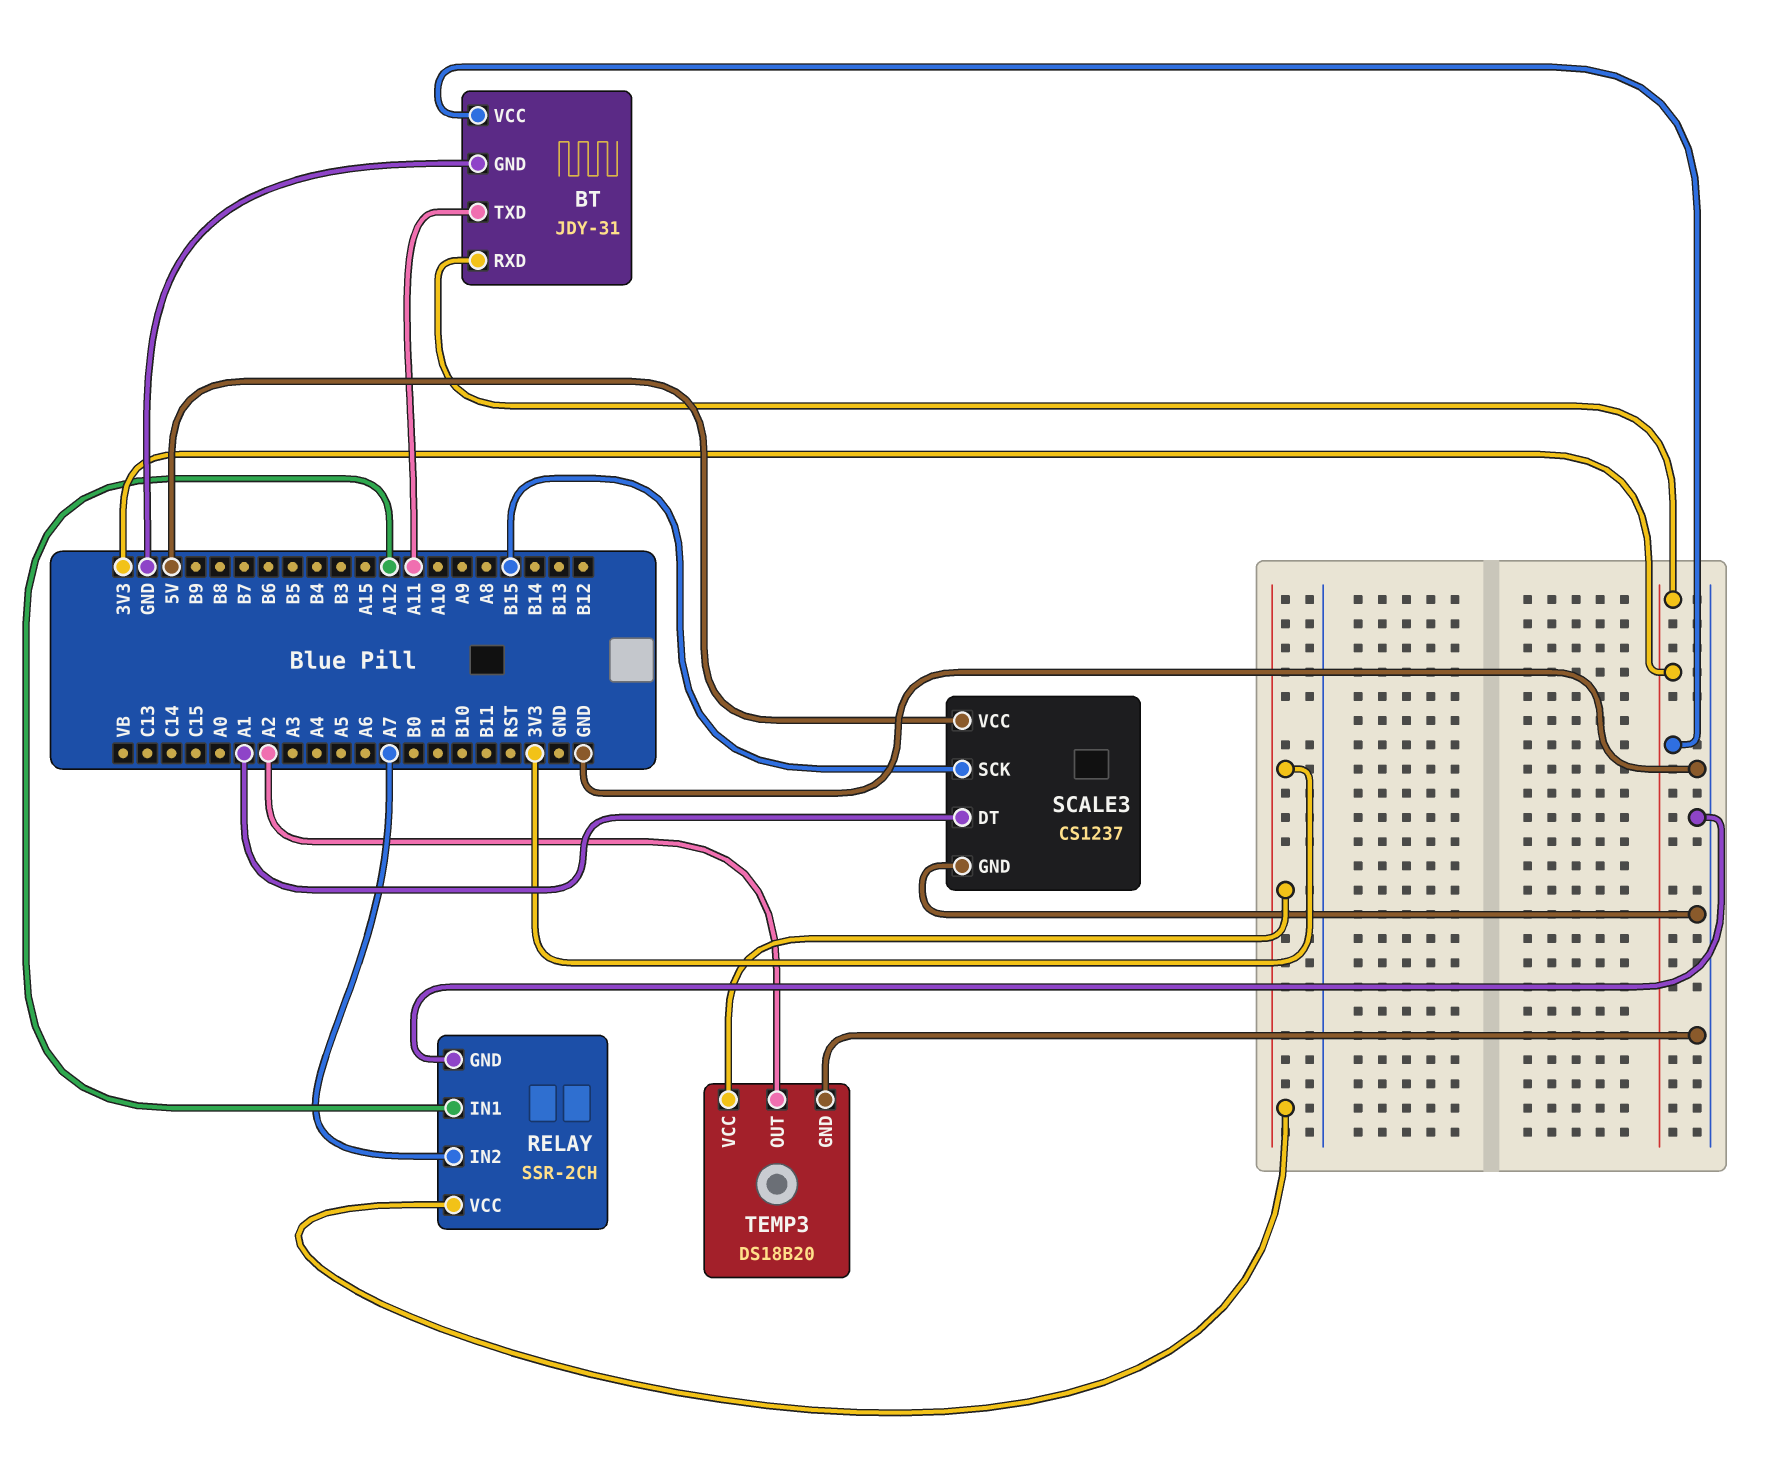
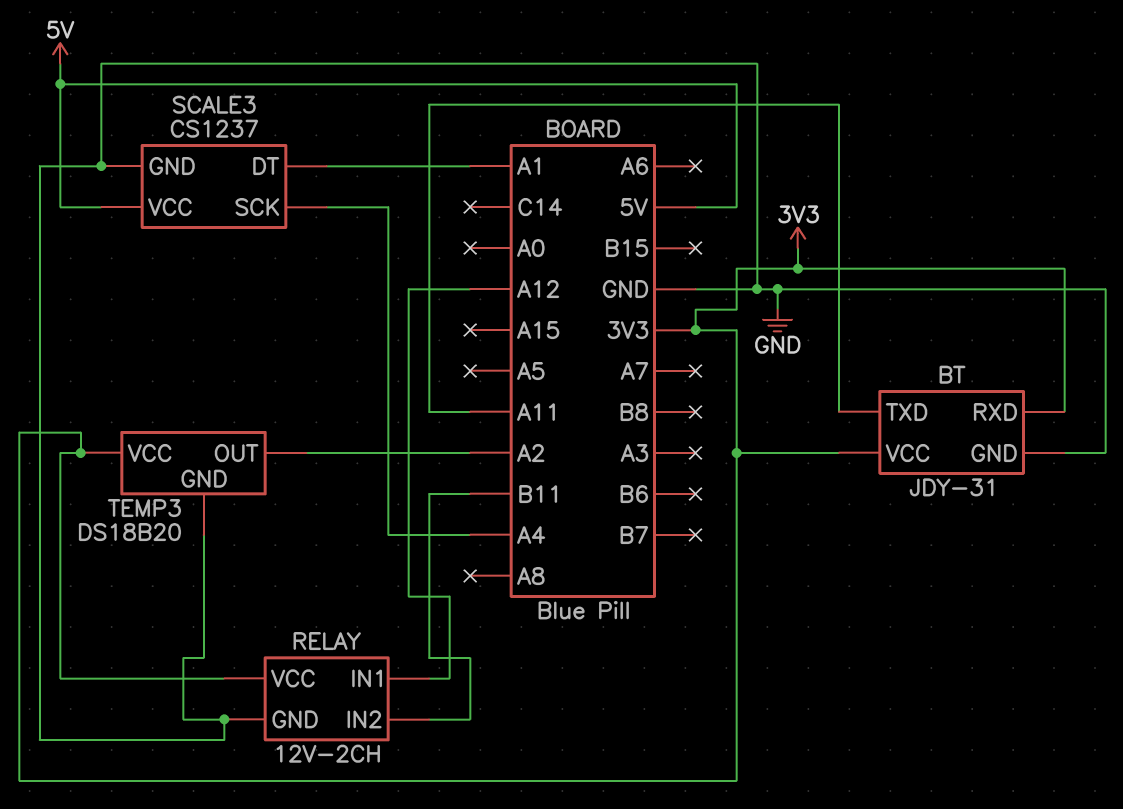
RELAY: SSR-2CH -> 12V-2CH
RELAY pin IN2: A7 -> B11
SCALE3 pin SCK: B15 -> A4

